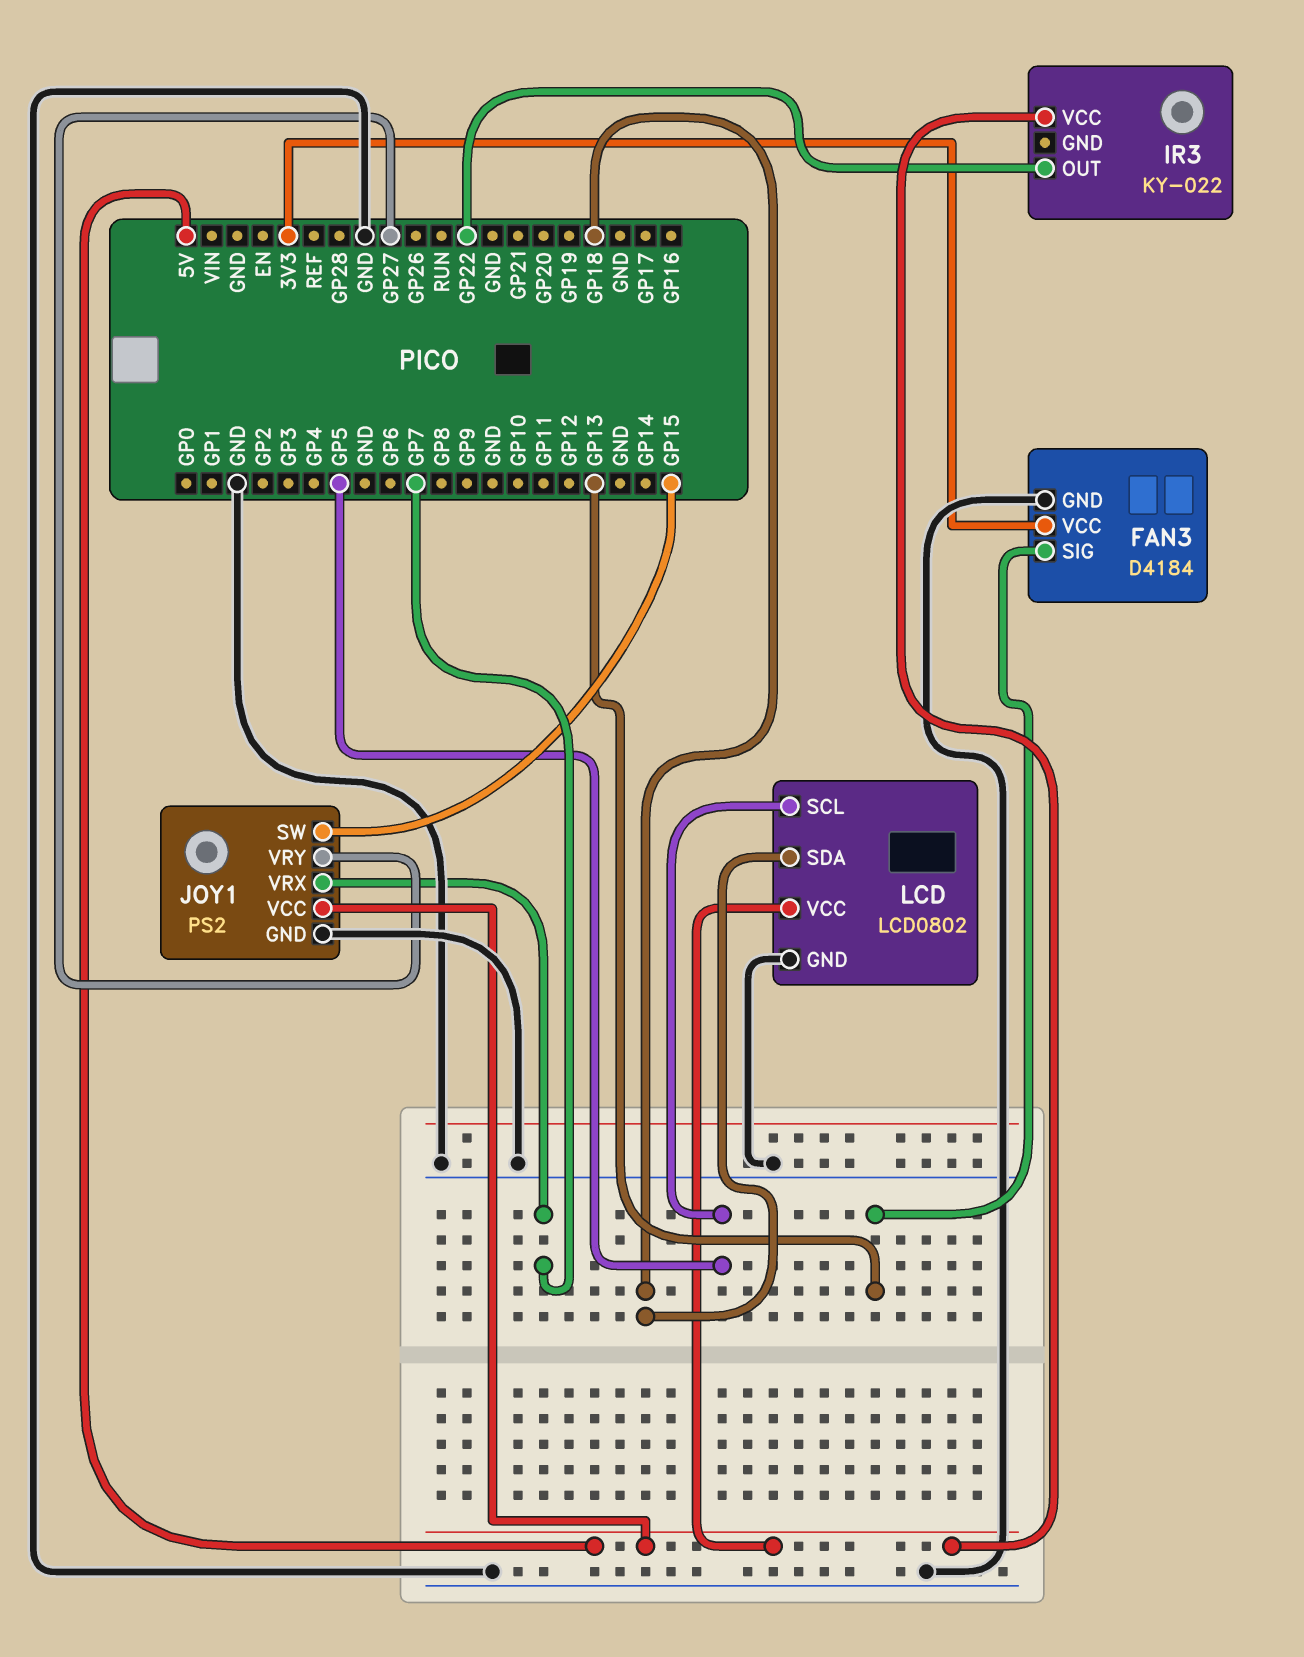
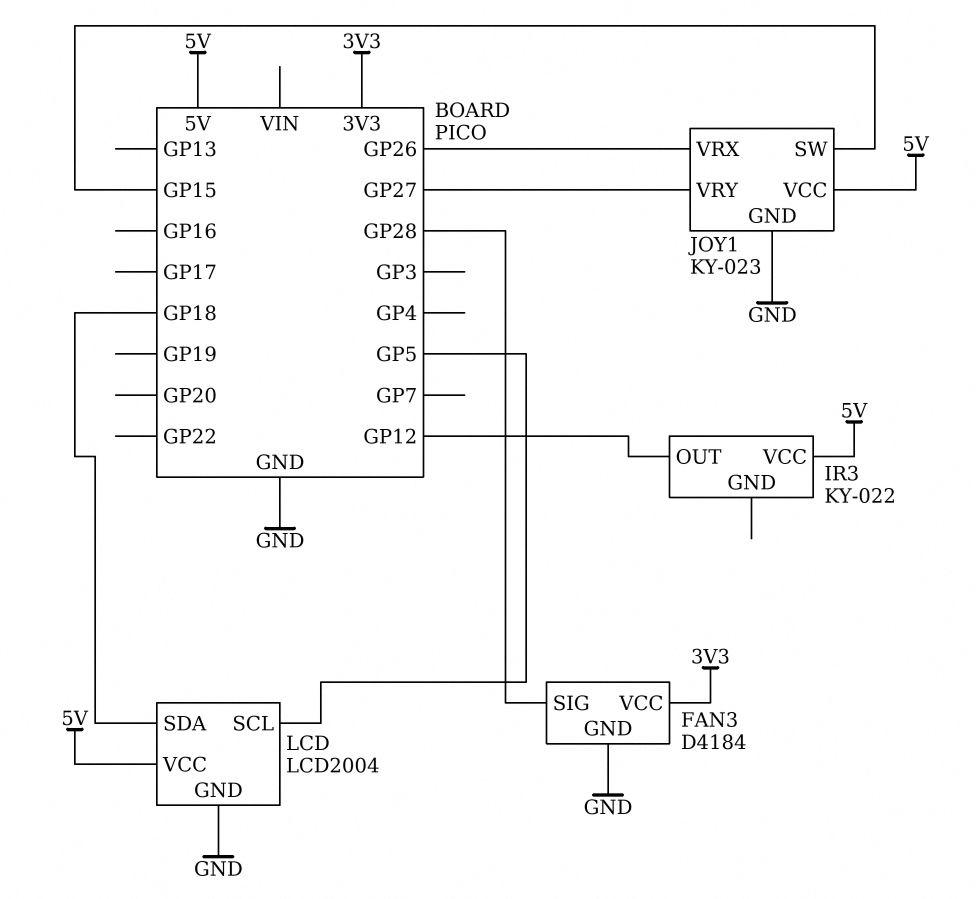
FAN3 pin SIG: GP13 -> GP28
IR3 pin OUT: GP22 -> GP12
JOY1: PS2 -> KY-023
JOY1 pin VRX: GP7 -> GP26
LCD: LCD0802 -> LCD2004

